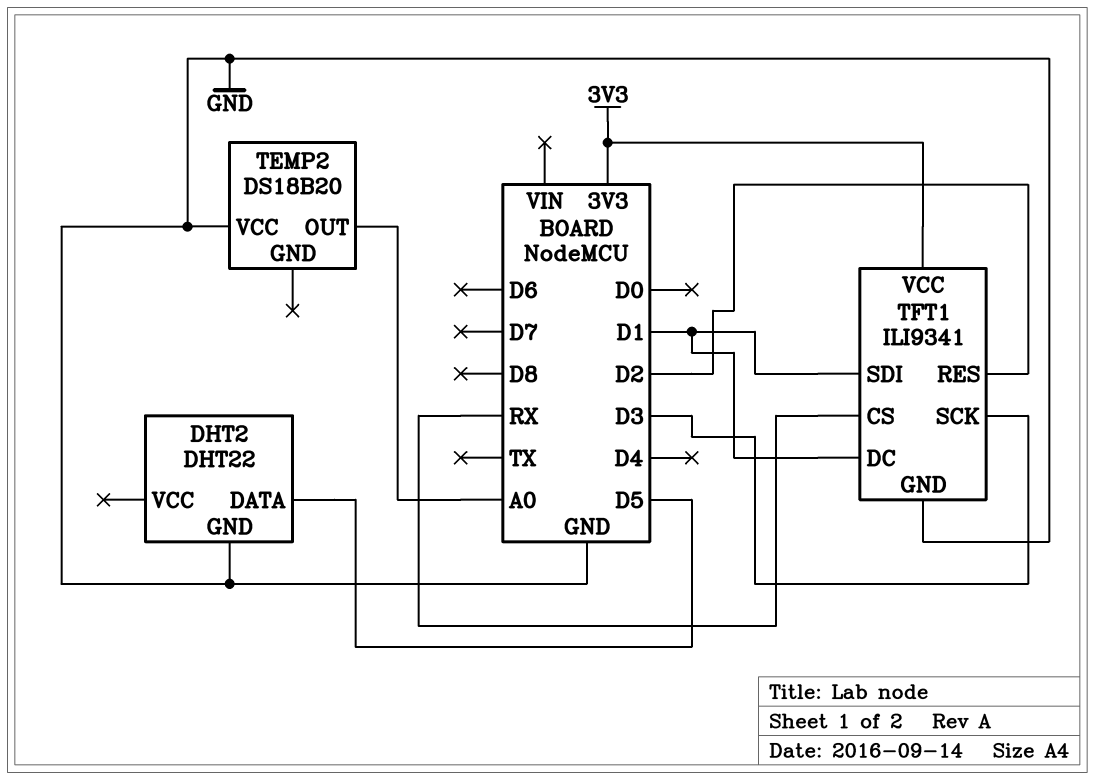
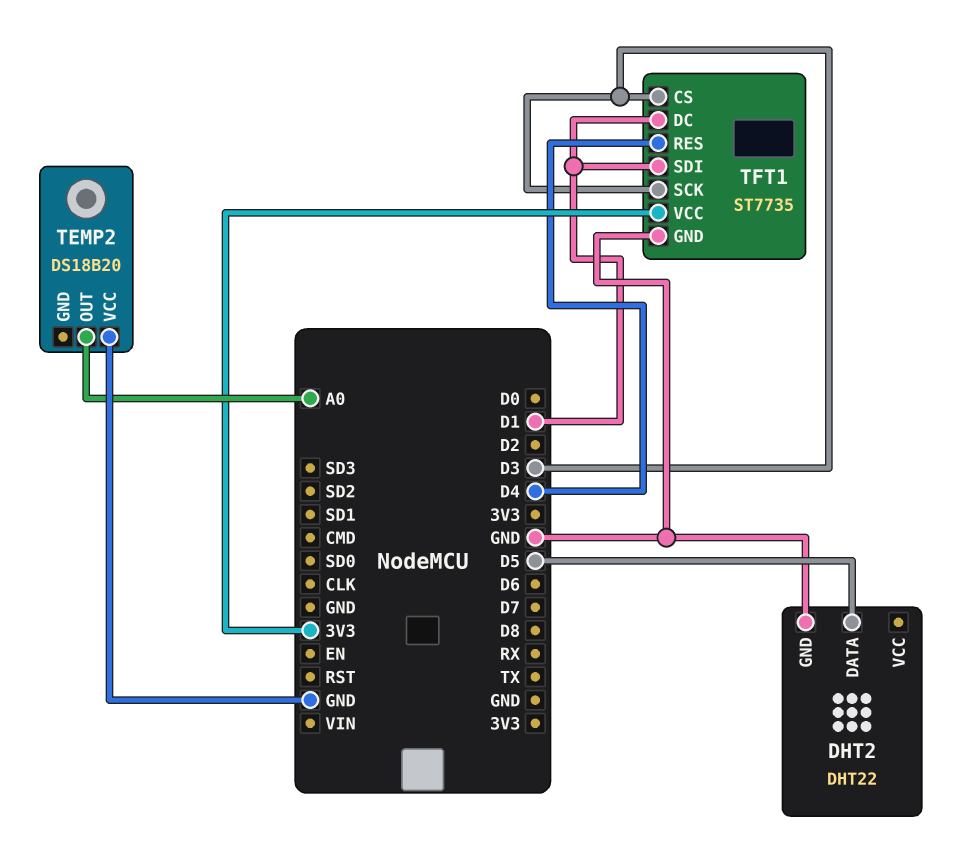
TFT1: ILI9341 -> ST7735
TFT1 pin CS: RX -> D3
TFT1 pin RES: D2 -> D4

